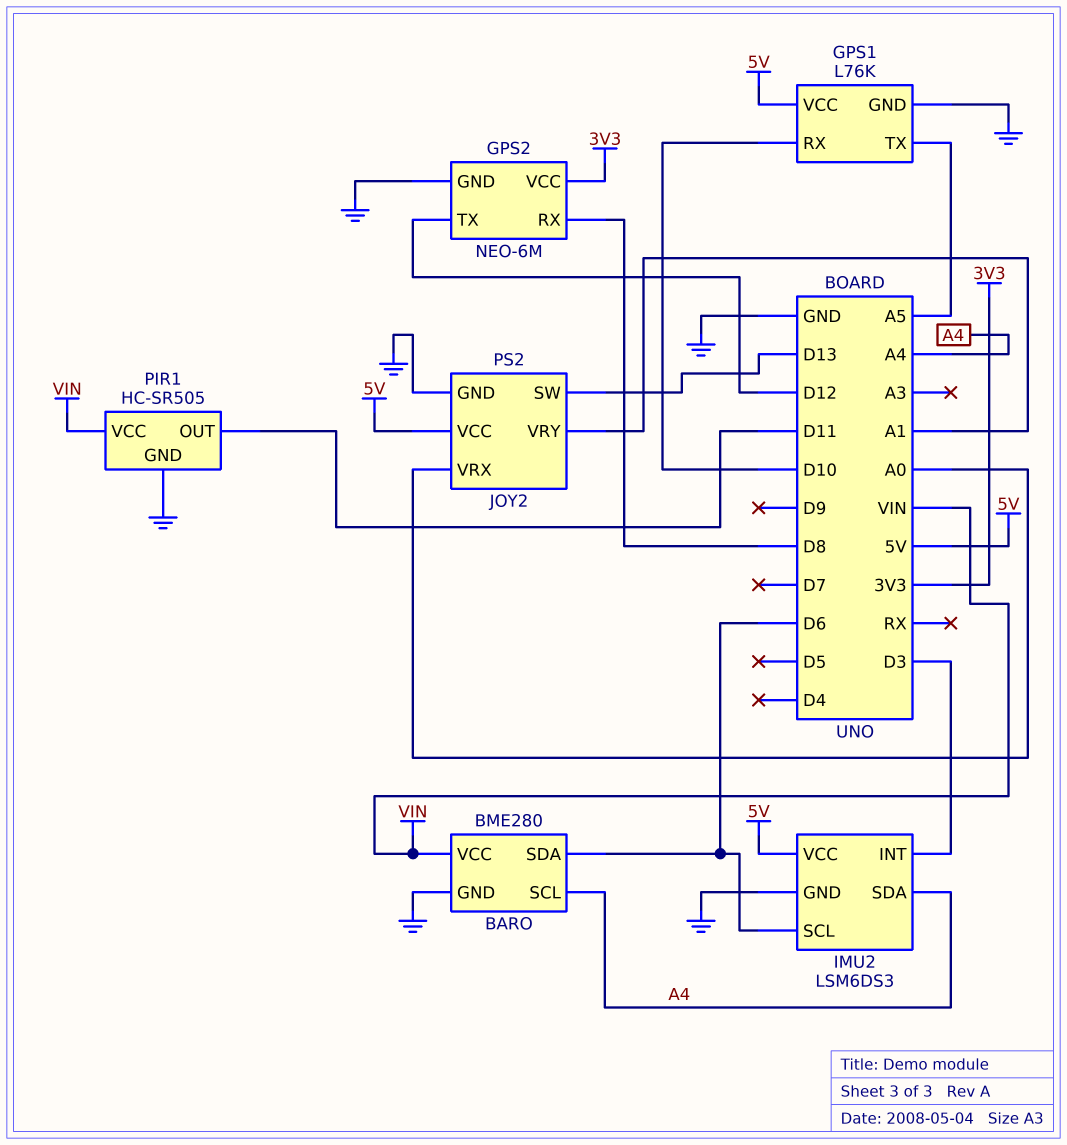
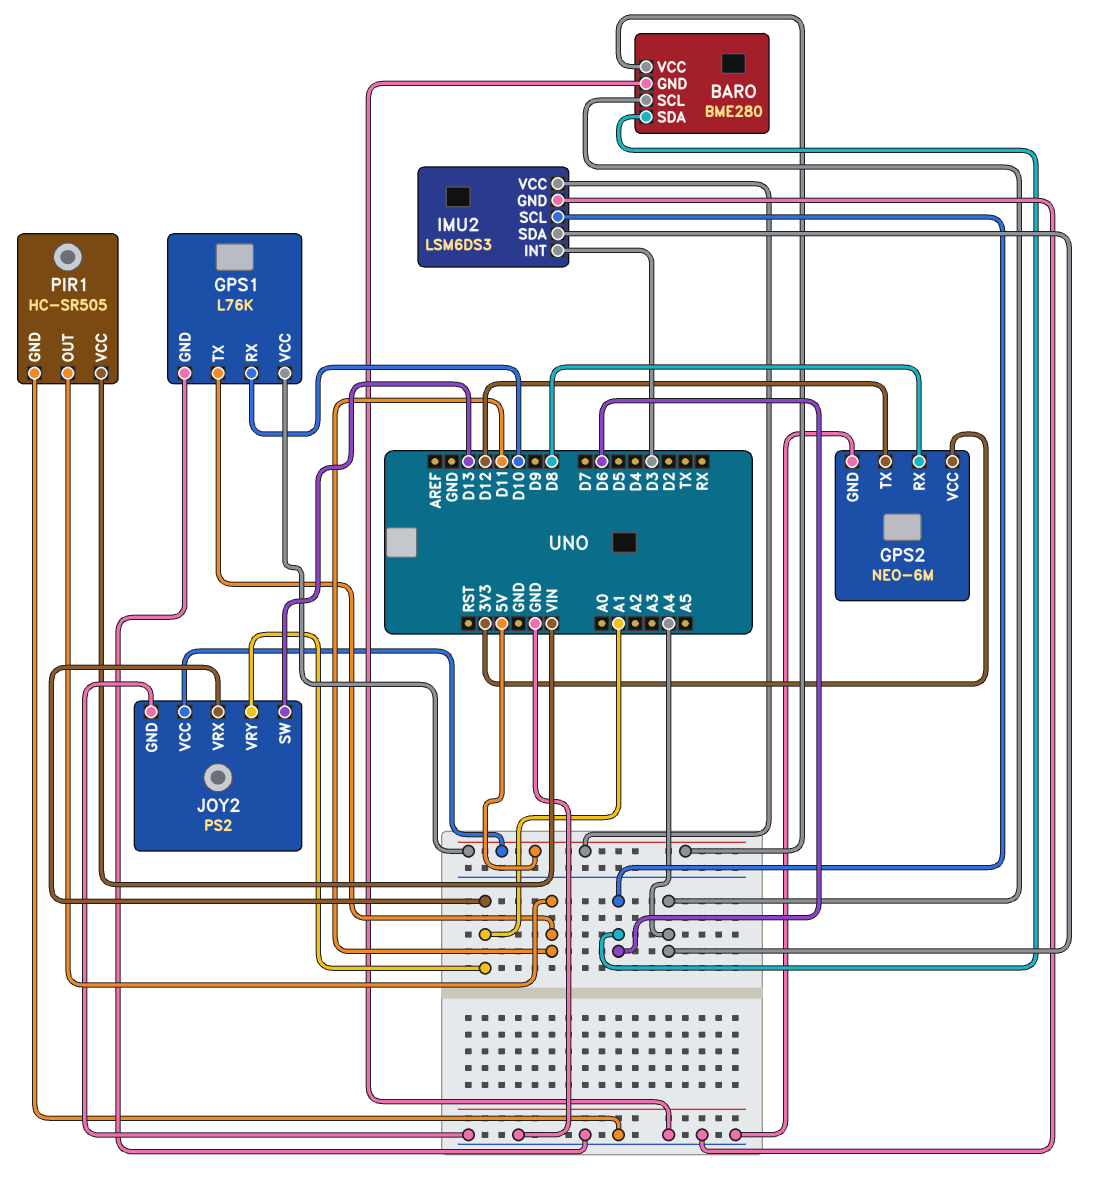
BARO pin VCC: VIN -> 5V
GPS1 pin TX: A5 -> D11
JOY2 pin VRX: A0 -> A1

